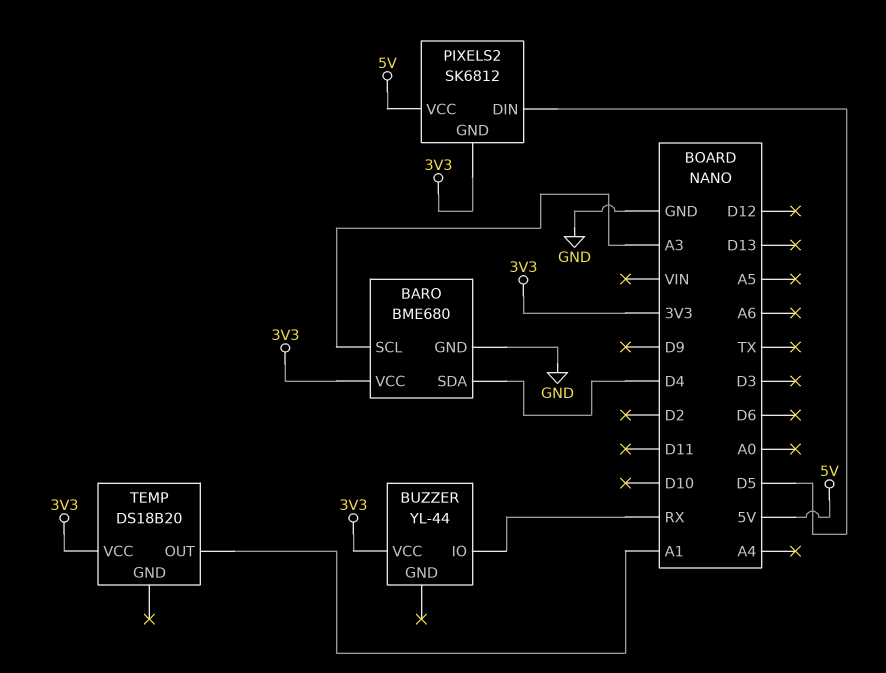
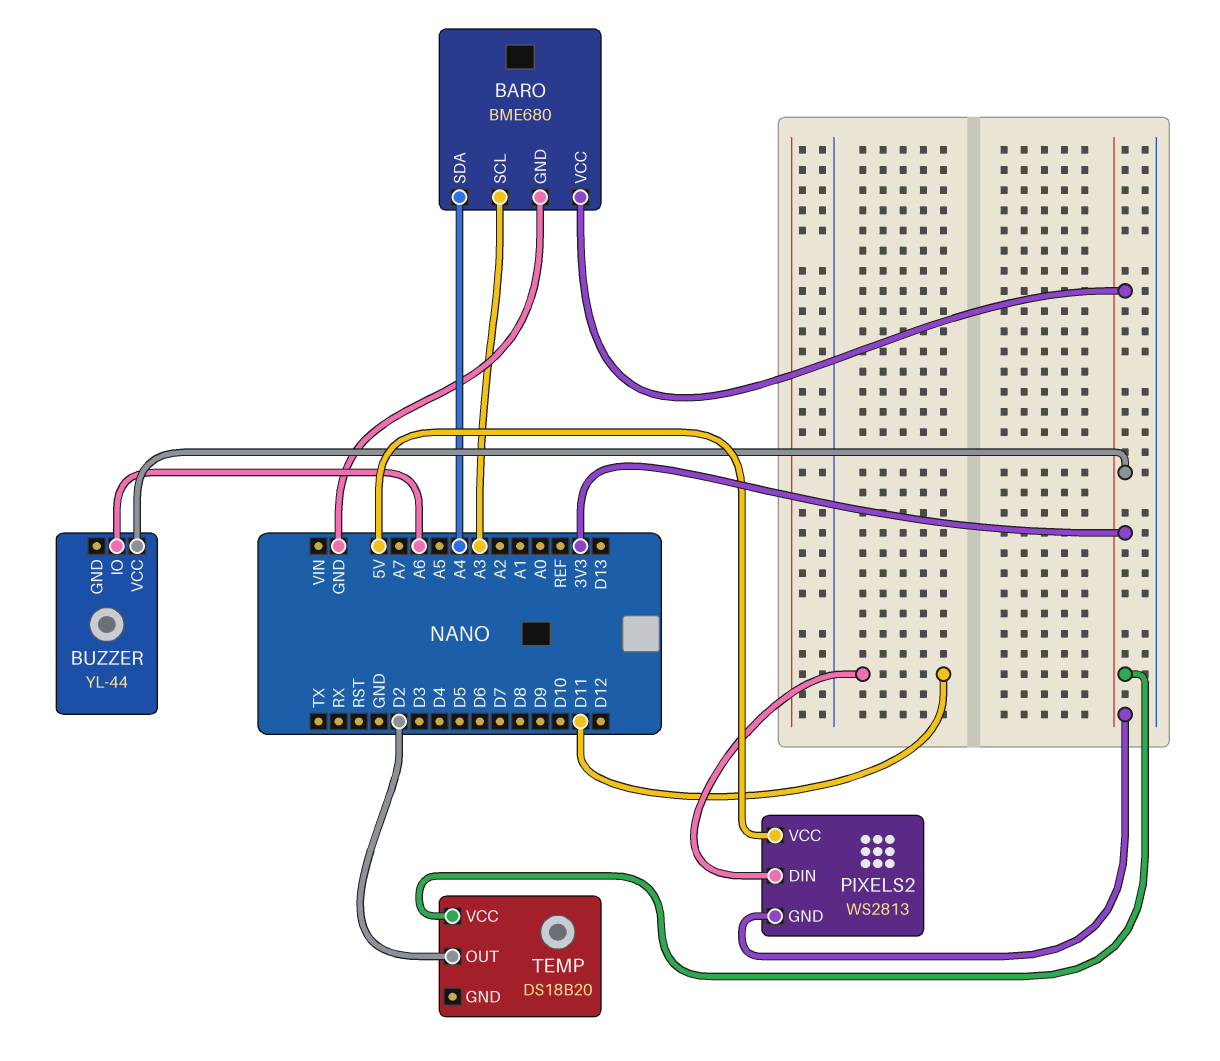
BARO pin SDA: D4 -> A4
BUZZER pin IO: RX -> A6
PIXELS2: SK6812 -> WS2813
PIXELS2 pin DIN: D5 -> D11
TEMP pin OUT: A1 -> D2

